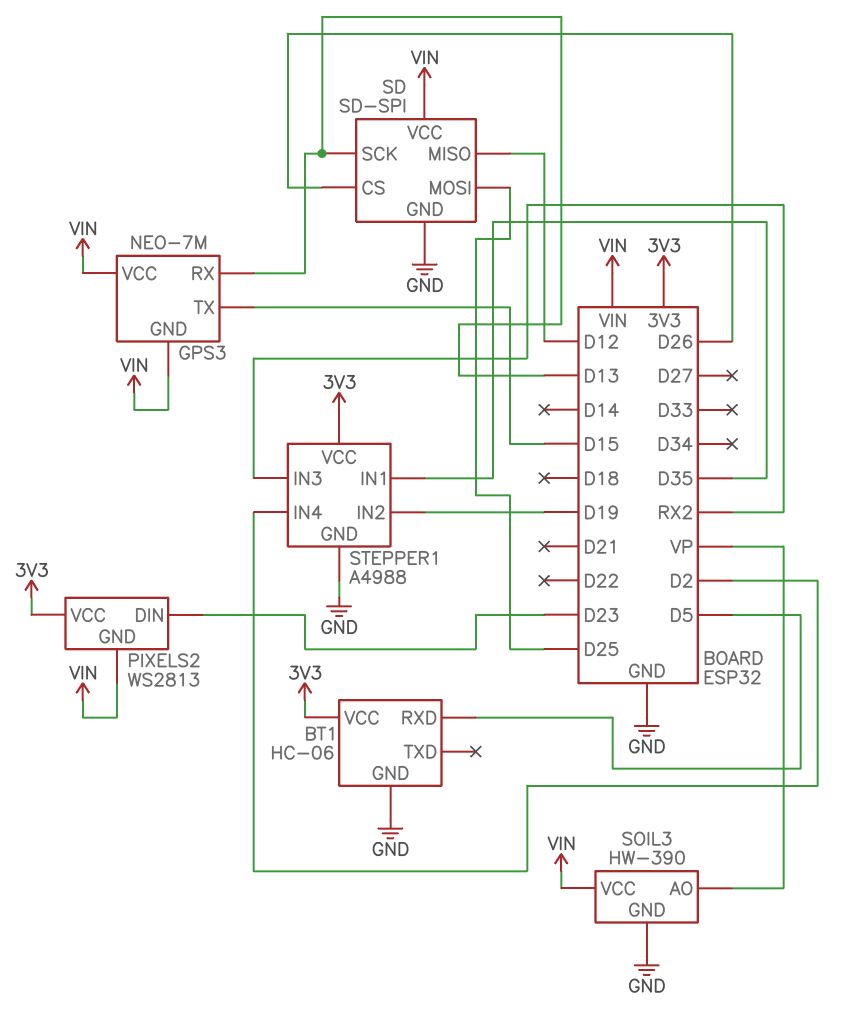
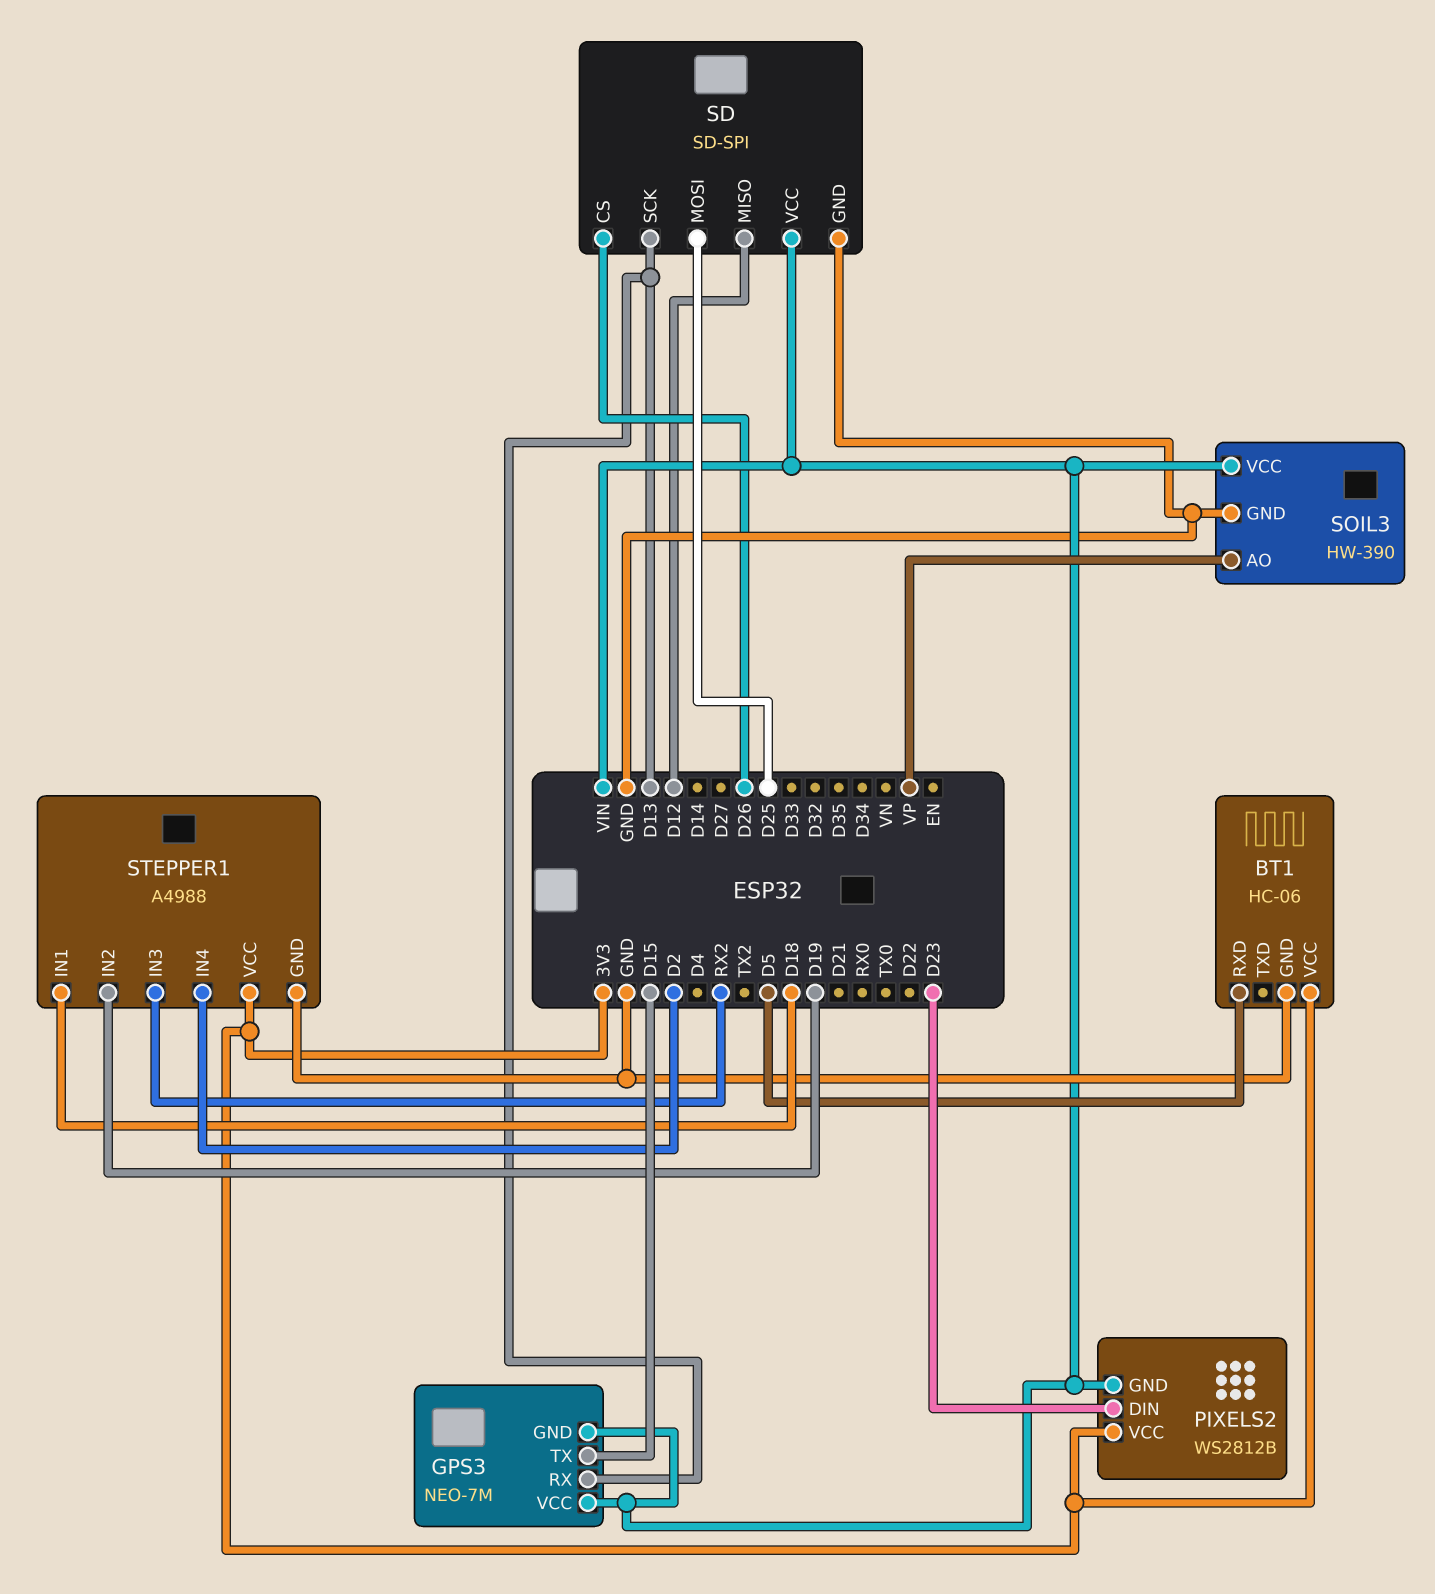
PIXELS2: WS2813 -> WS2812B
STEPPER1 pin IN1: D35 -> D18

